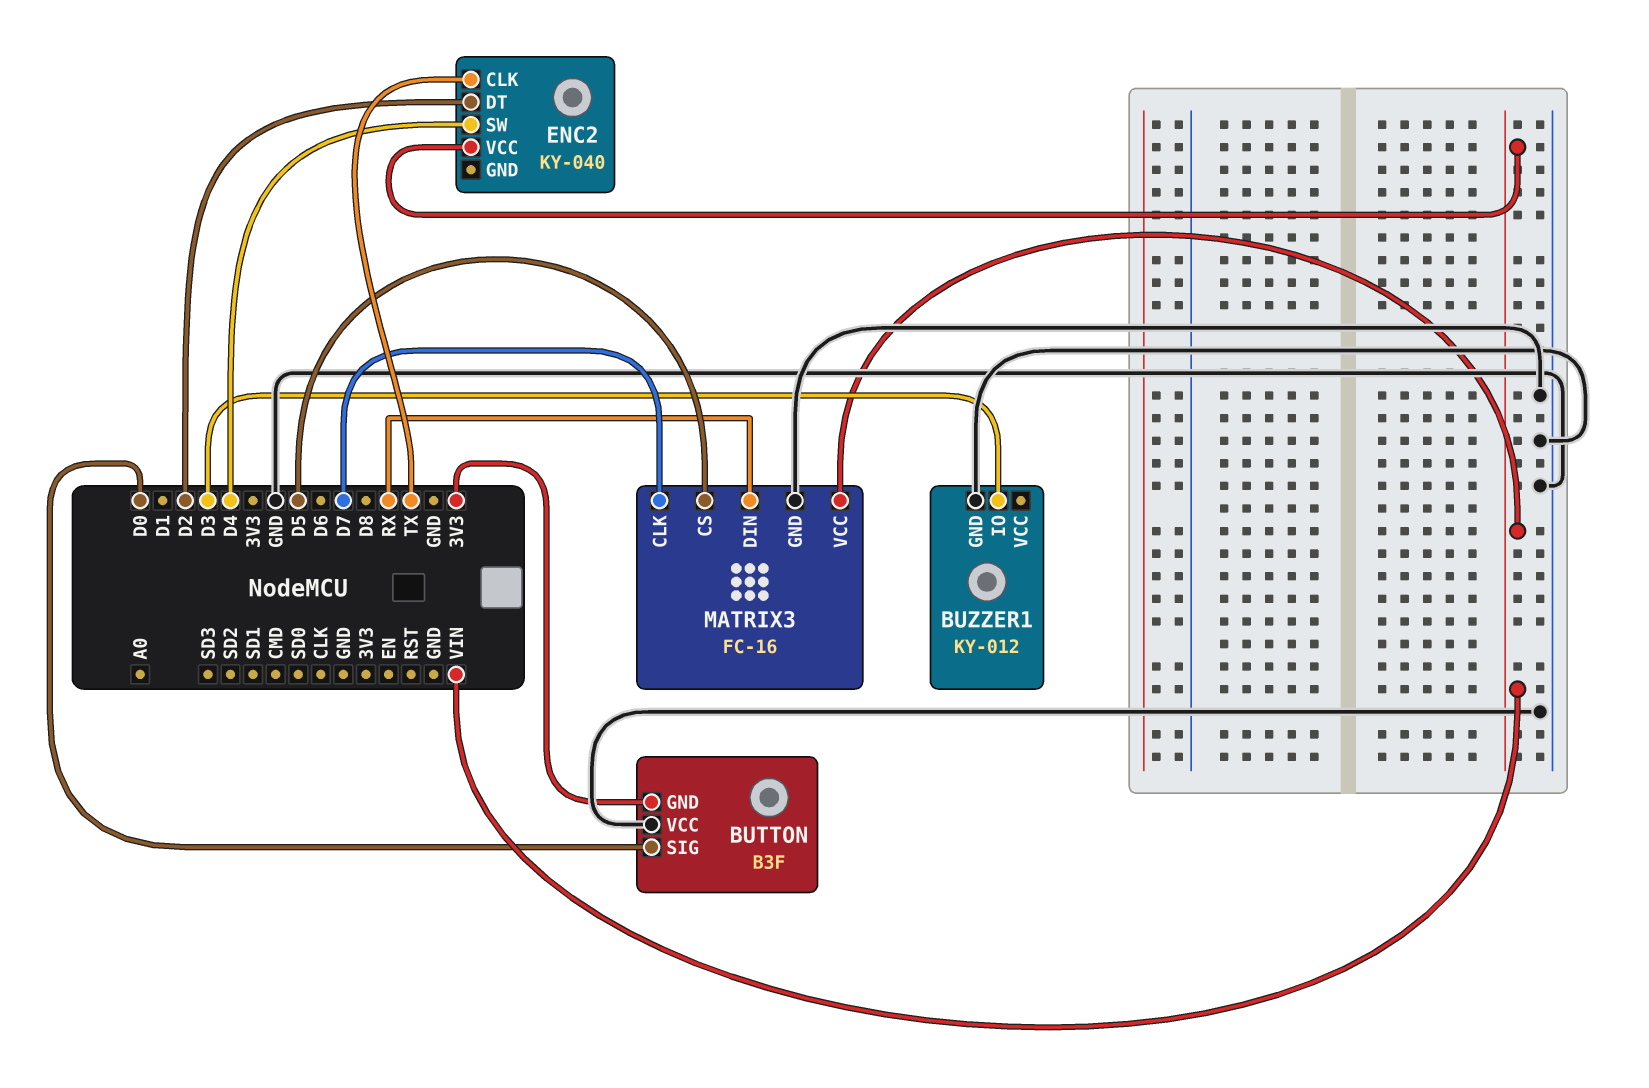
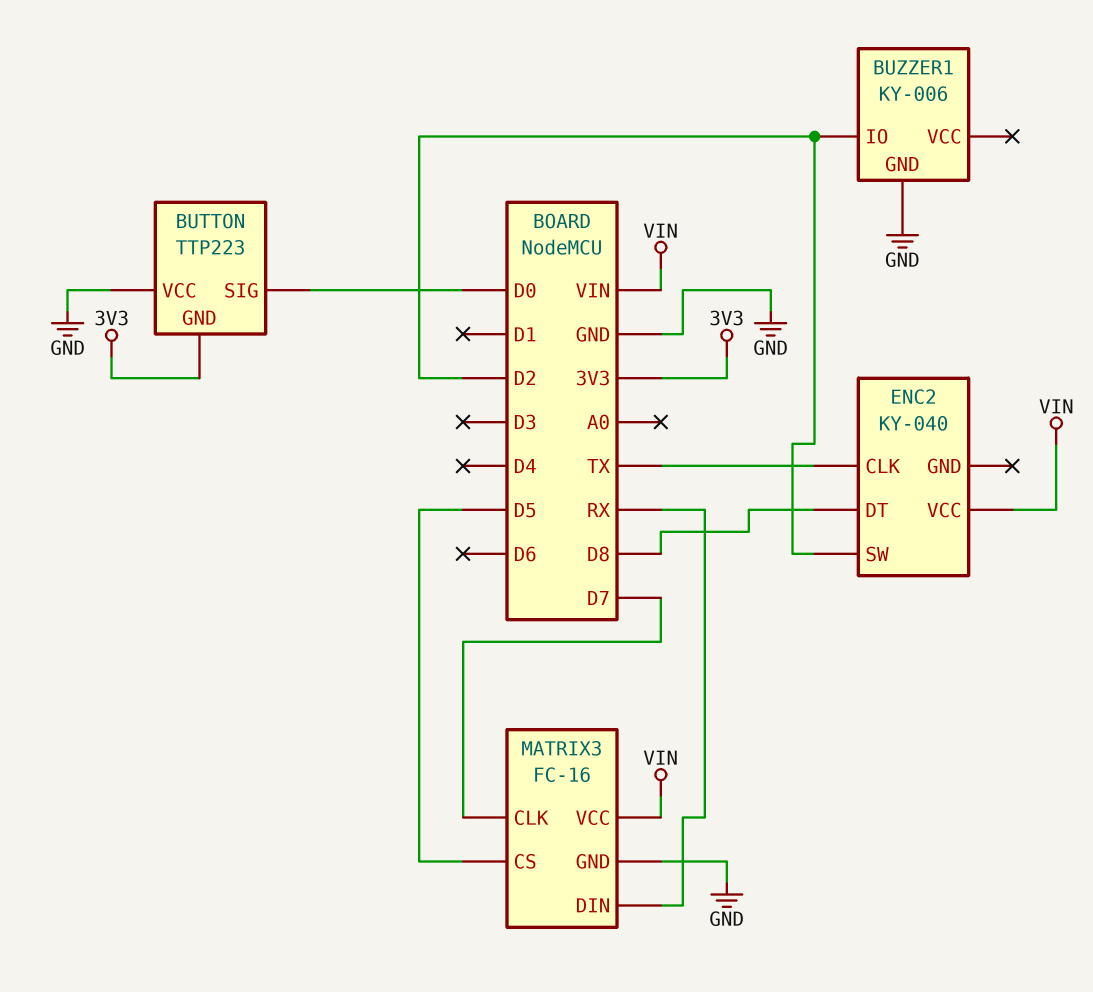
BUTTON: B3F -> TTP223
BUZZER1: KY-012 -> KY-006
BUZZER1 pin IO: D3 -> D2
ENC2 pin DT: D2 -> D8
ENC2 pin SW: D4 -> D2

